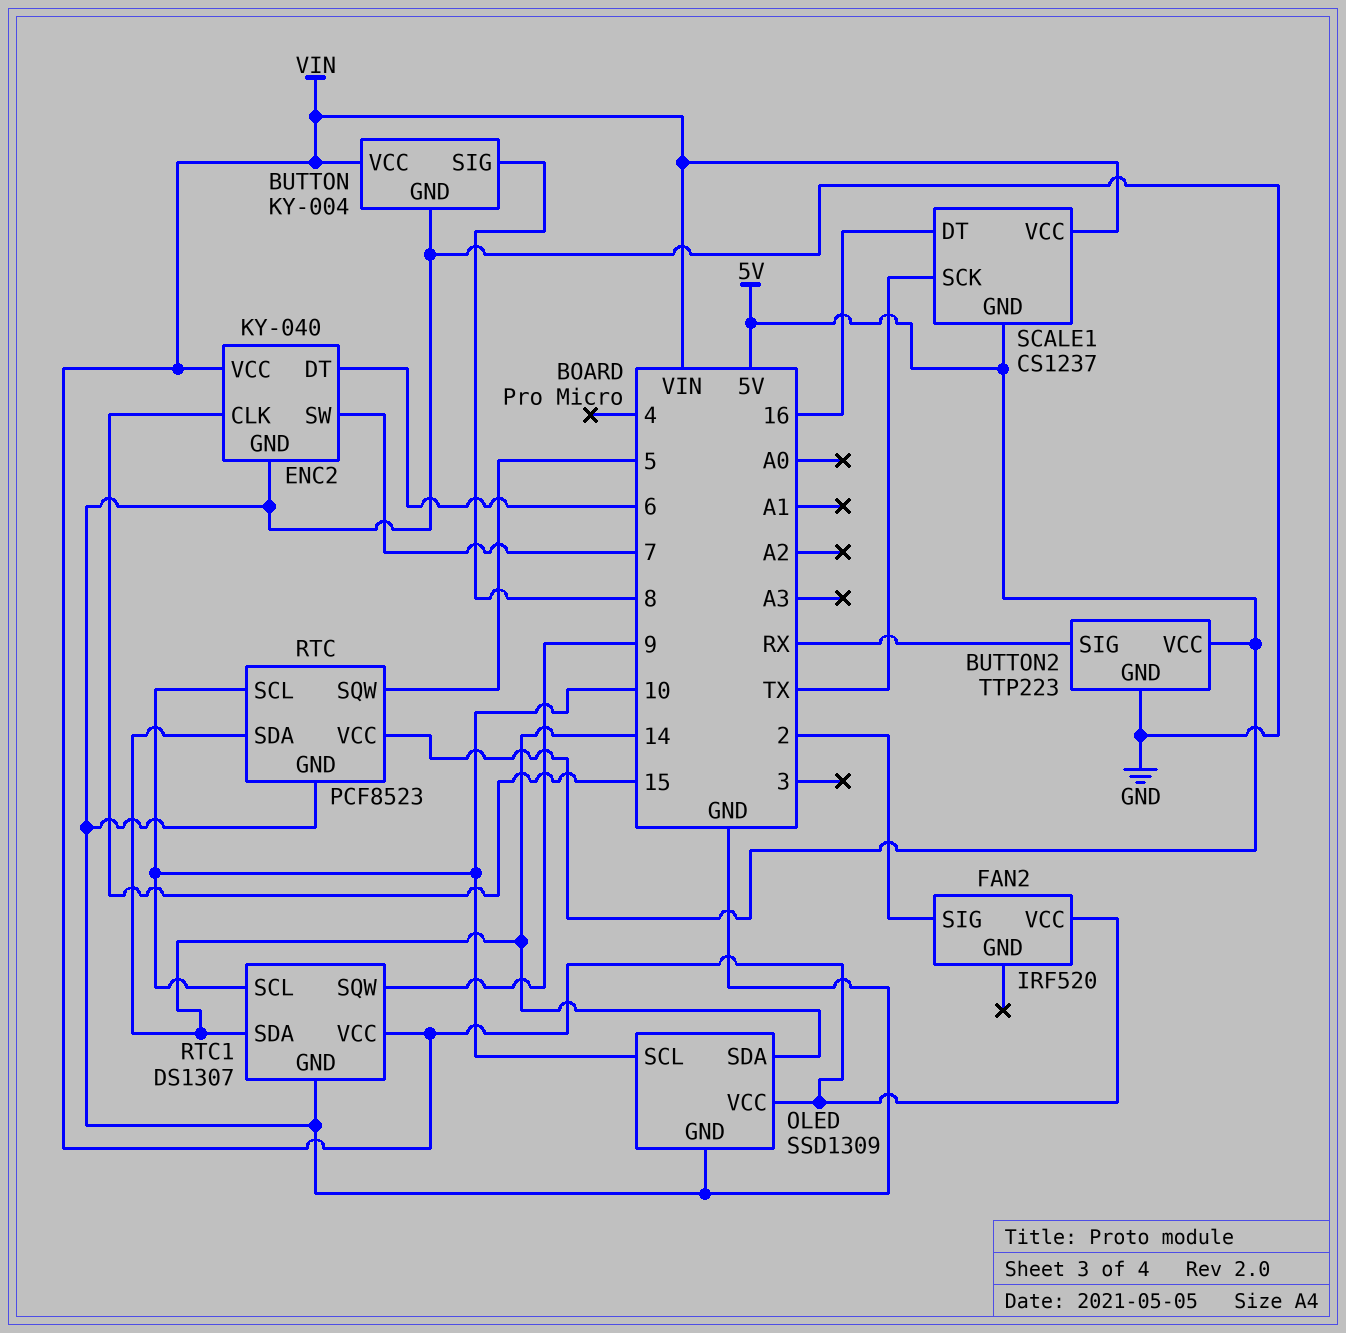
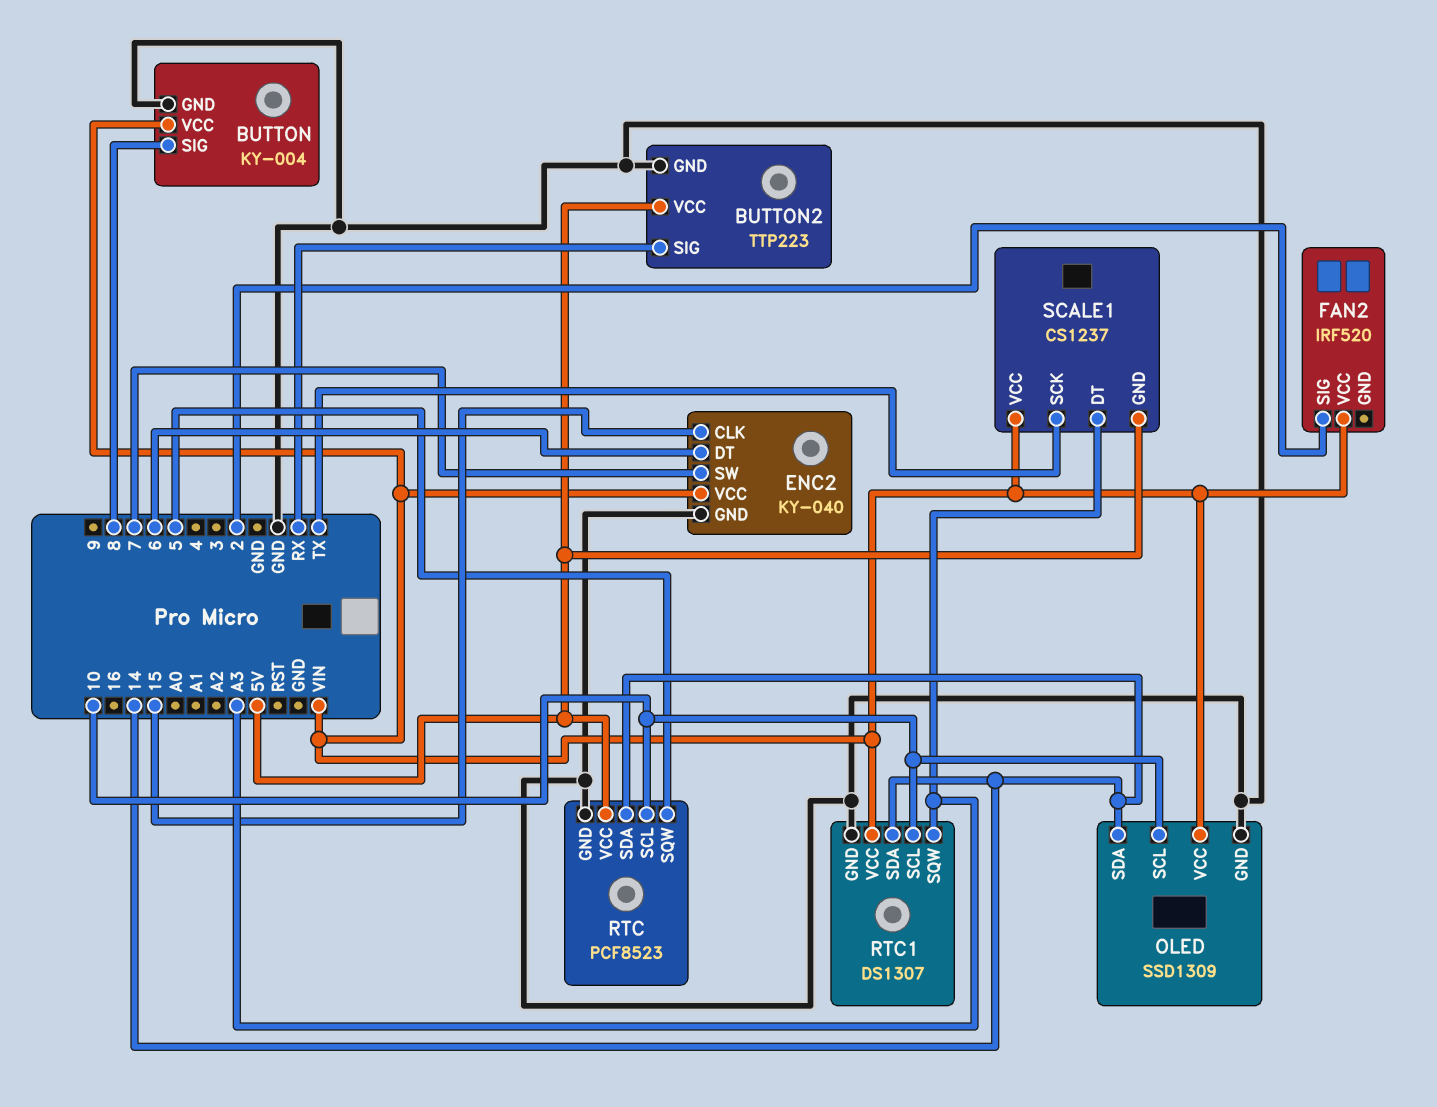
RTC1 pin SQW: 9 -> A3
SCALE1 pin DT: 16 -> A3

